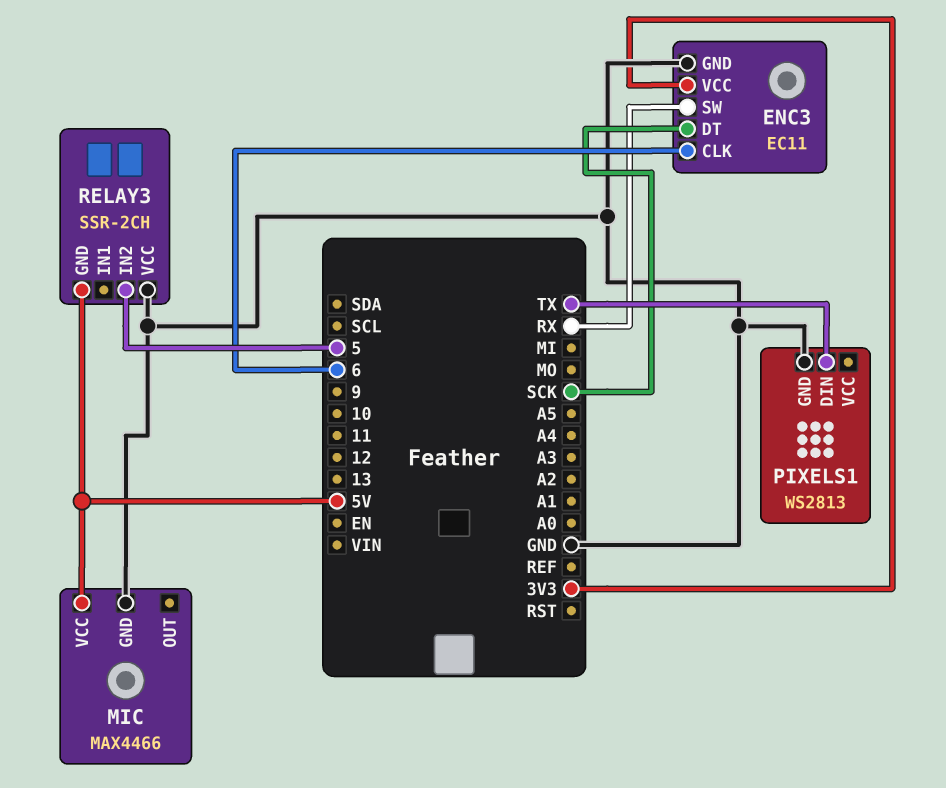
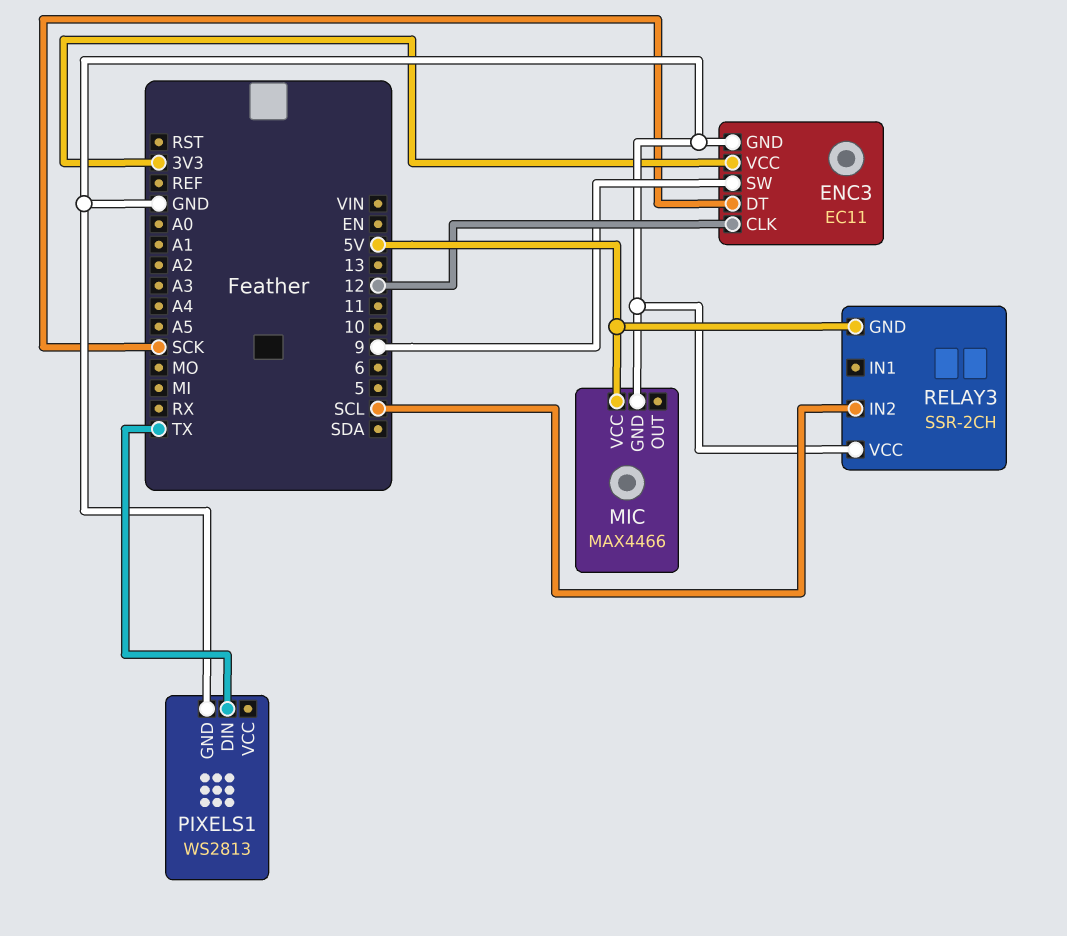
ENC3 pin CLK: 6 -> 12
ENC3 pin SW: RX -> 9
RELAY3 pin IN2: 5 -> SCL

